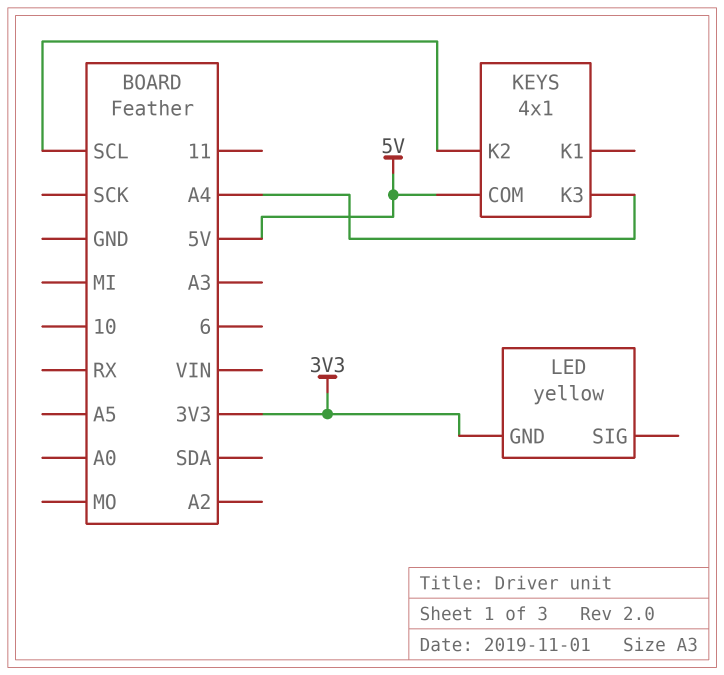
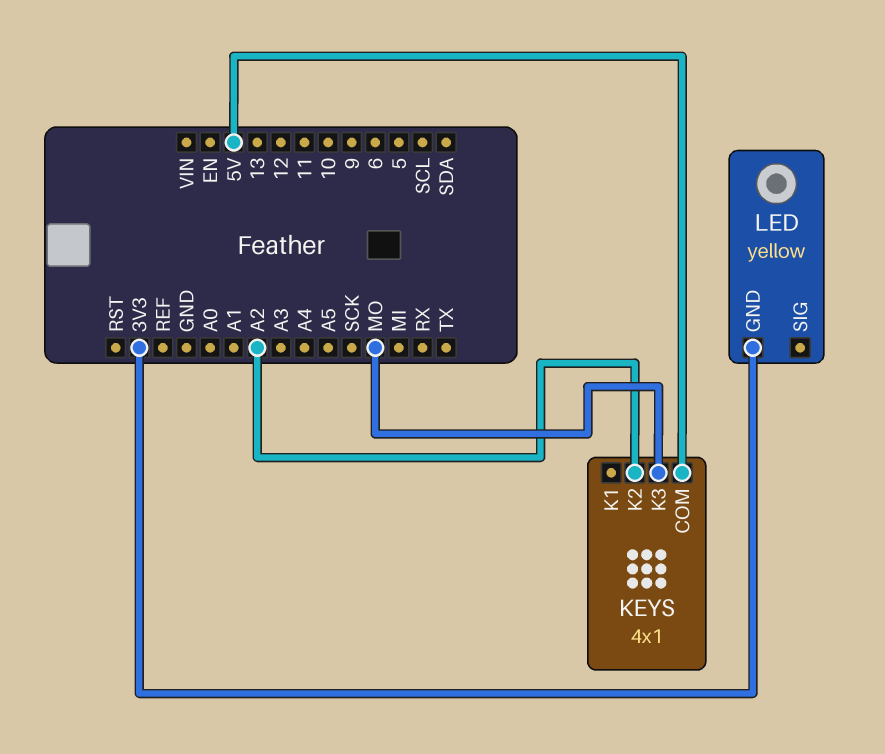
KEYS pin K2: SCL -> A2
KEYS pin K3: A4 -> MO

